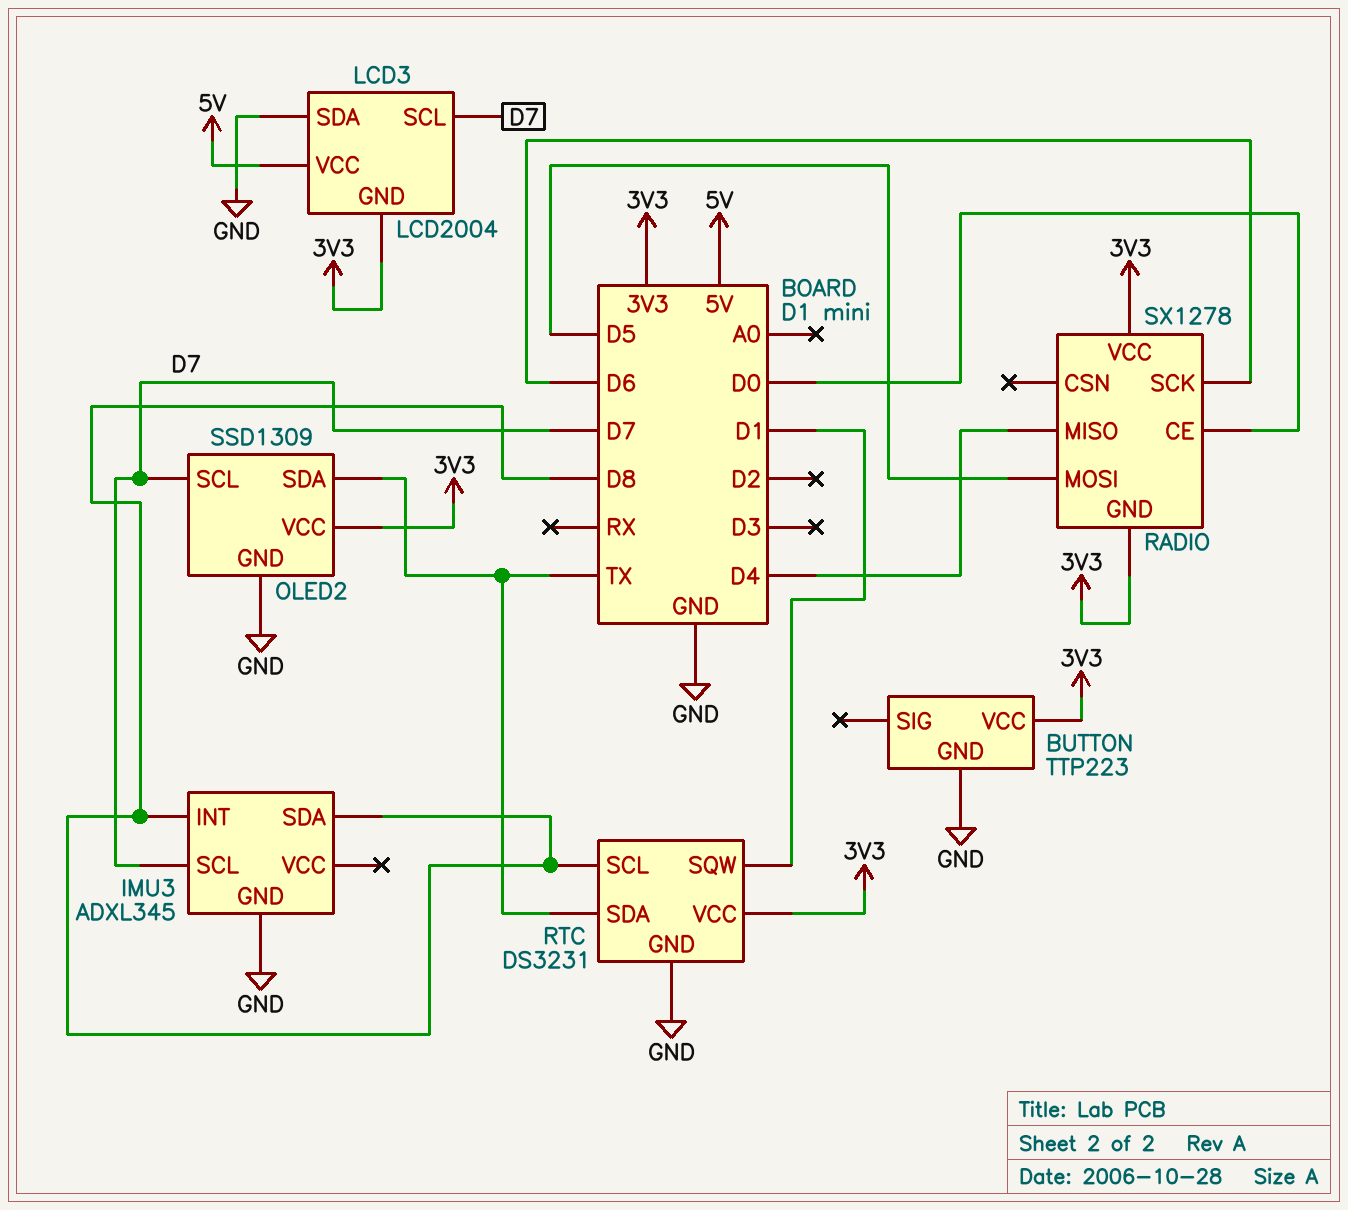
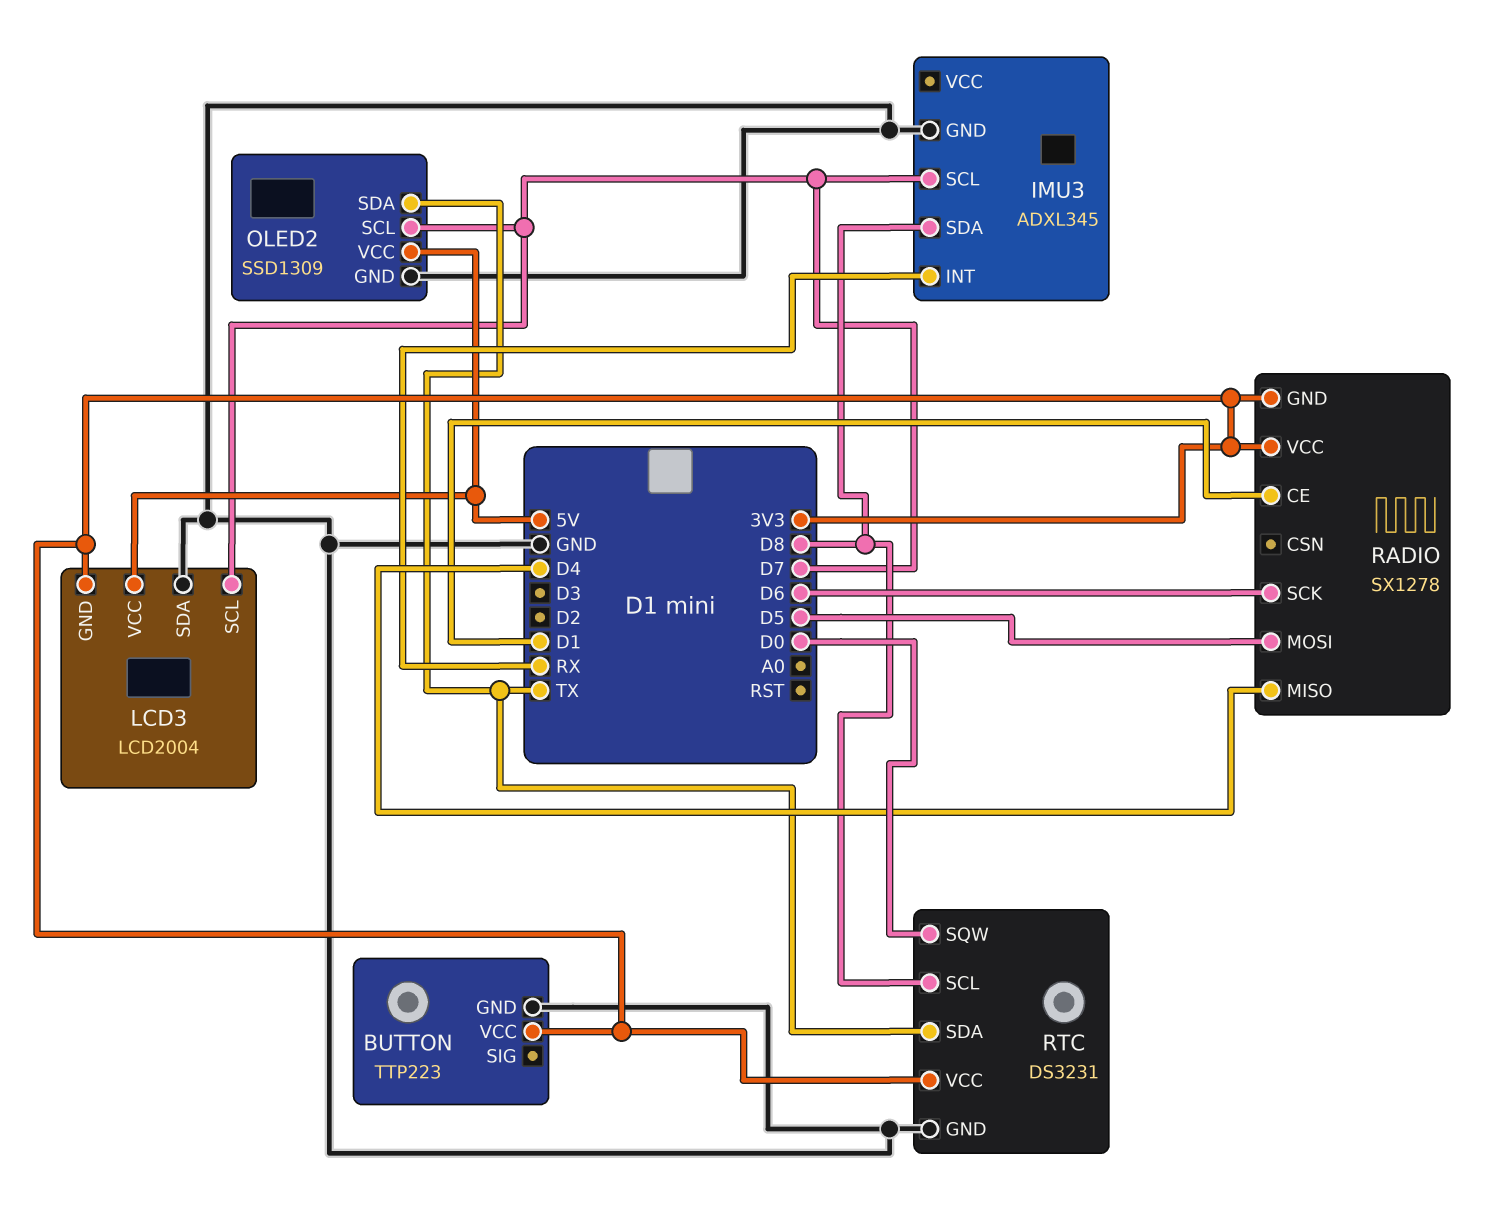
IMU3 pin INT: D8 -> RX
OLED2 pin VCC: 3V3 -> 5V
RADIO pin CE: D0 -> D1
RTC pin SQW: D1 -> D0

